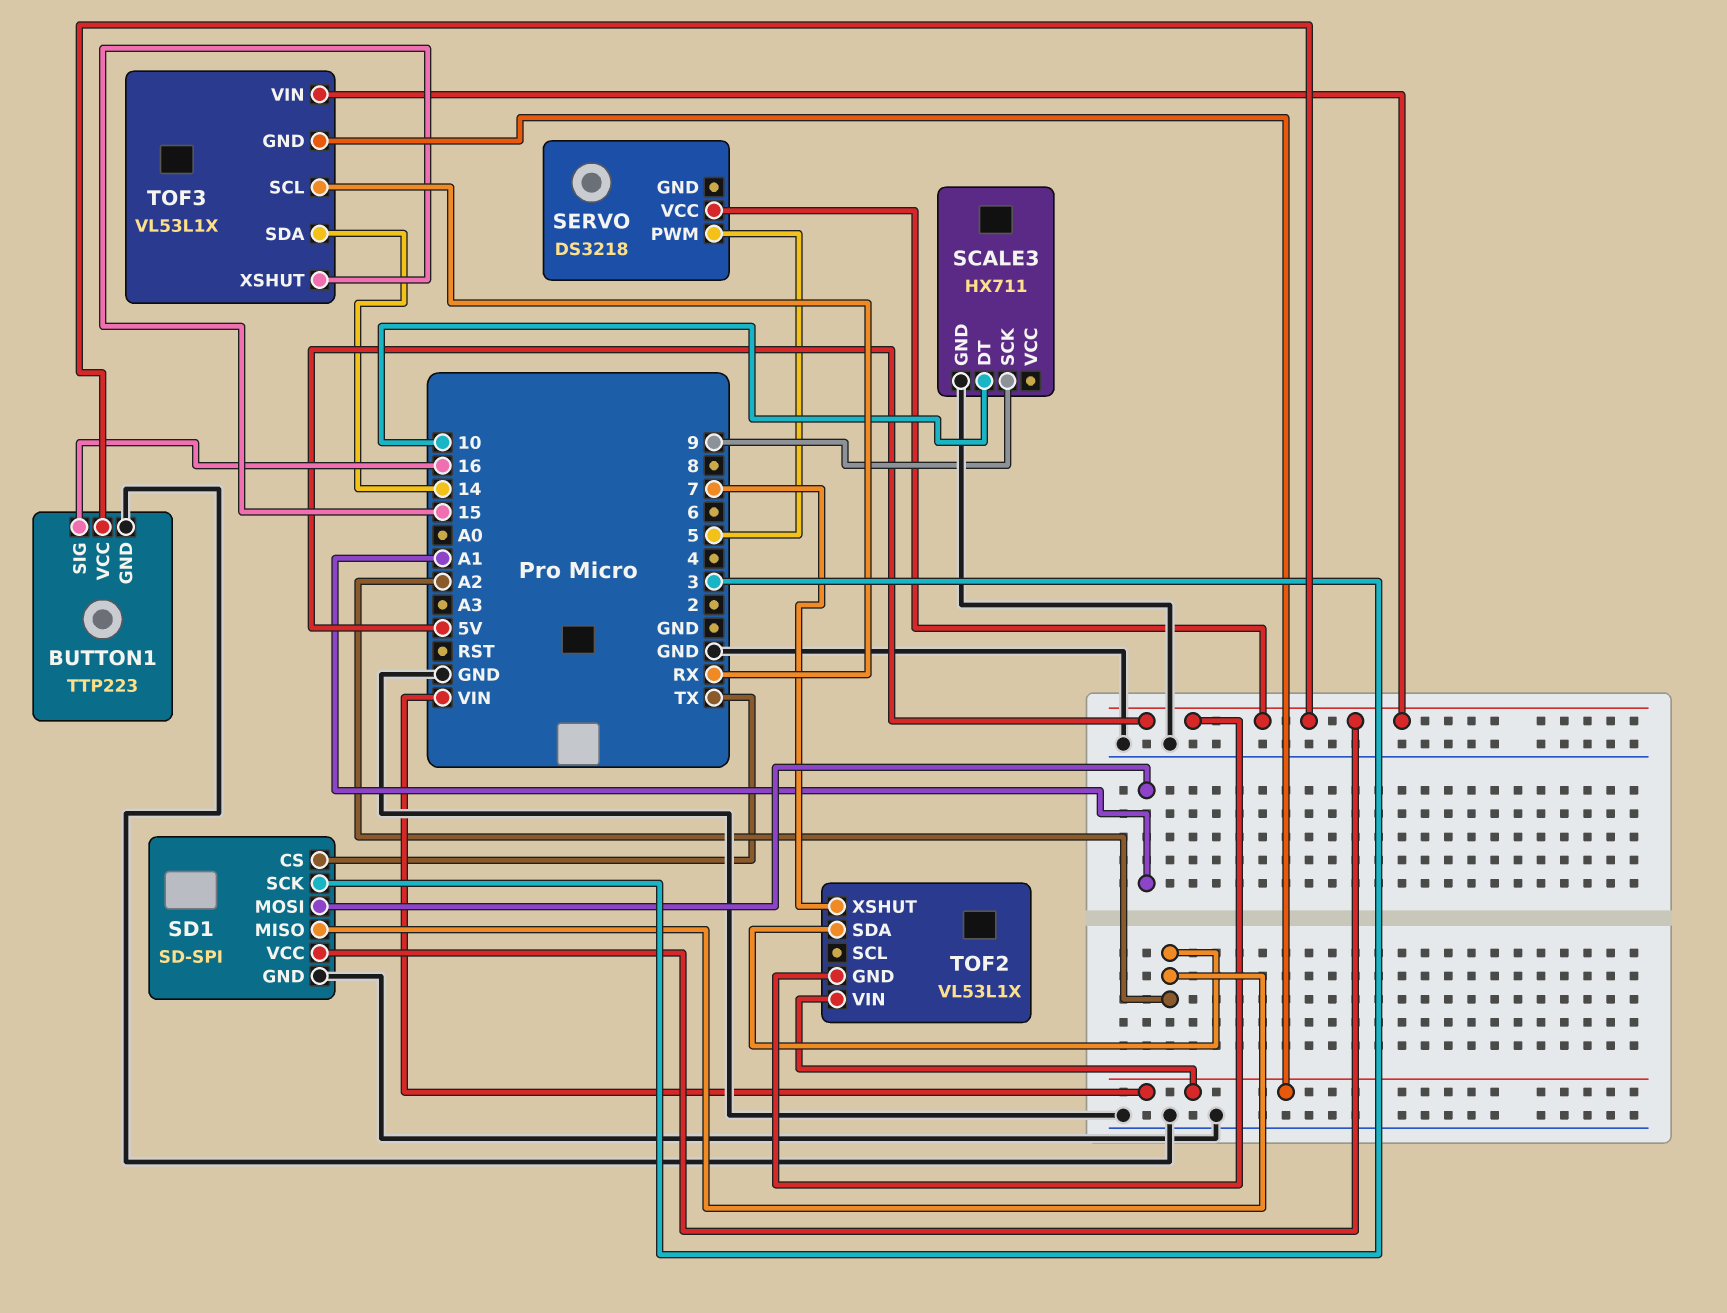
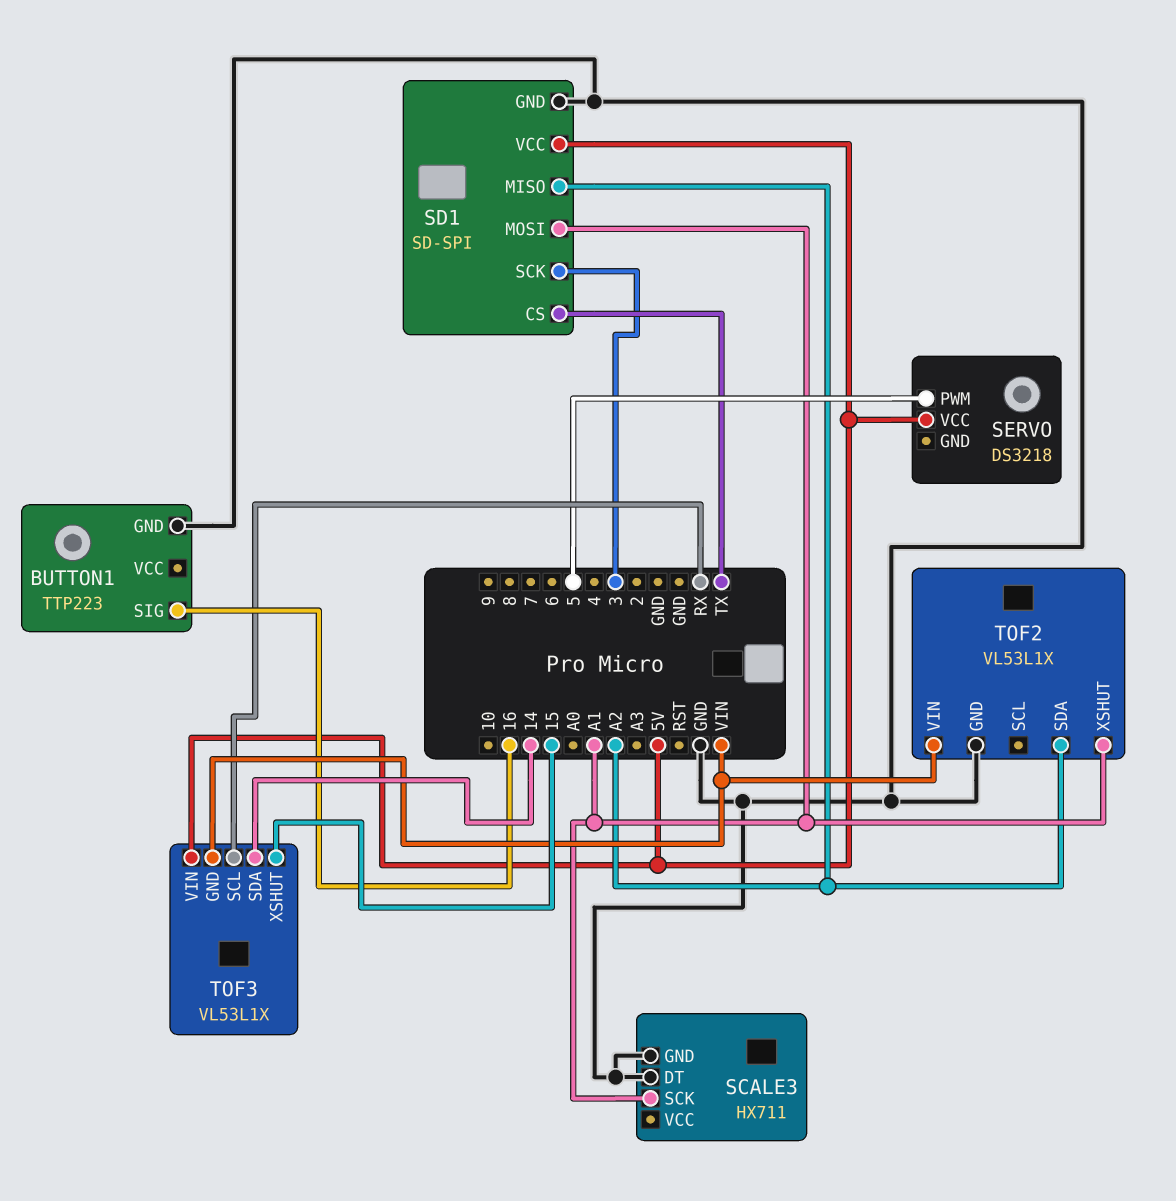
BUTTON1 pin VCC: 5V -> none
SCALE3 pin DT: 10 -> GND
SCALE3 pin SCK: 9 -> A1
TOF2 pin GND: 5V -> GND
TOF2 pin XSHUT: 7 -> A1

